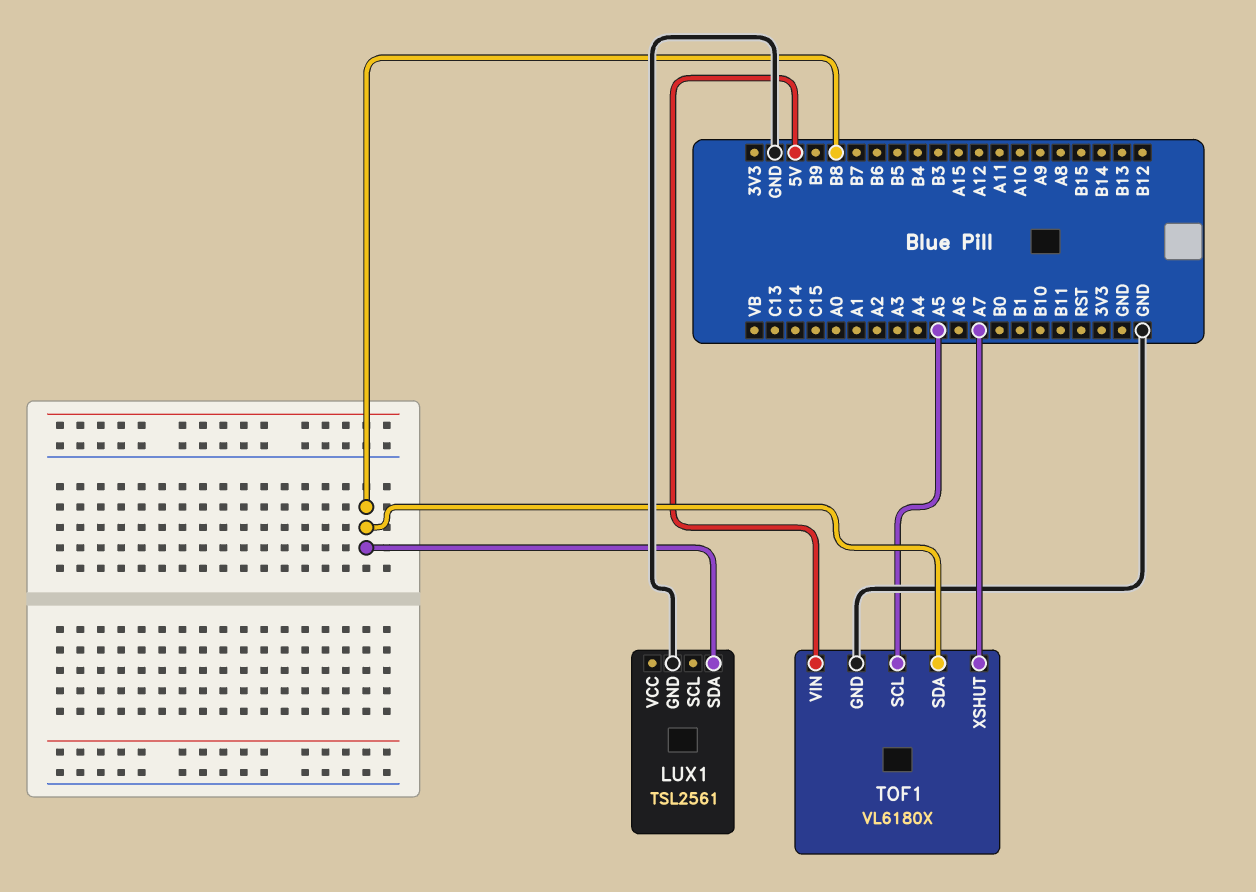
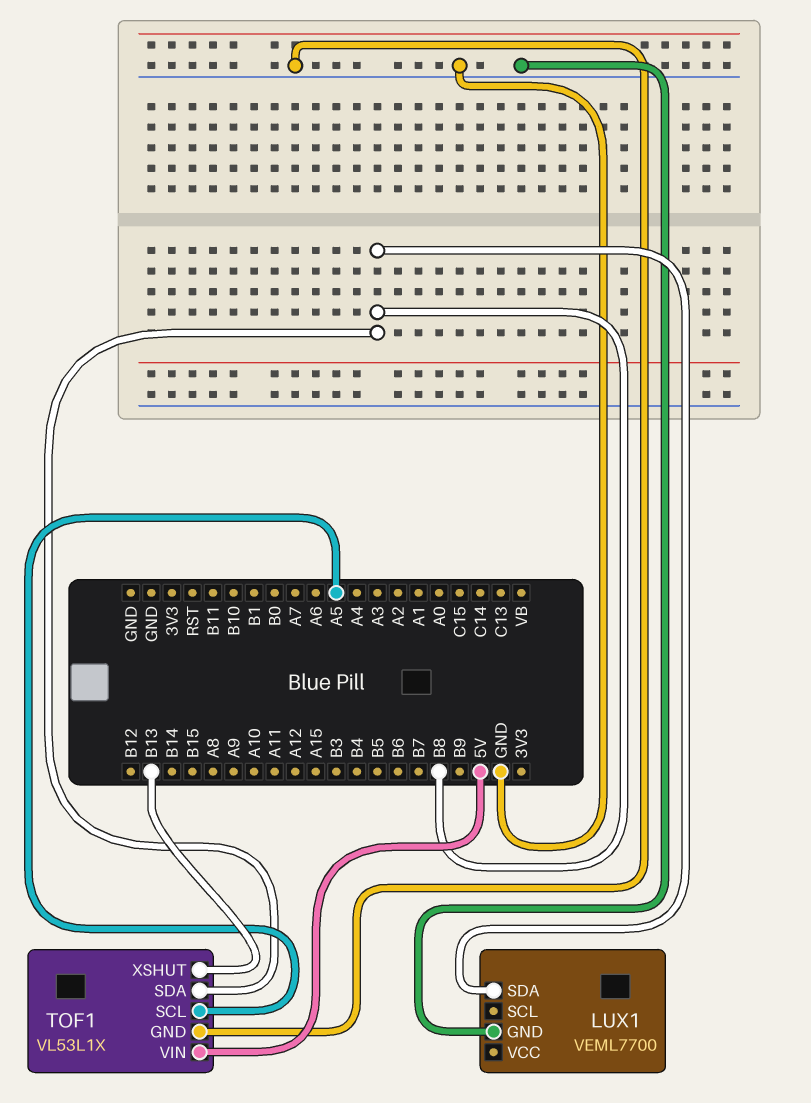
LUX1: TSL2561 -> VEML7700
TOF1: VL6180X -> VL53L1X
TOF1 pin XSHUT: A7 -> B13

